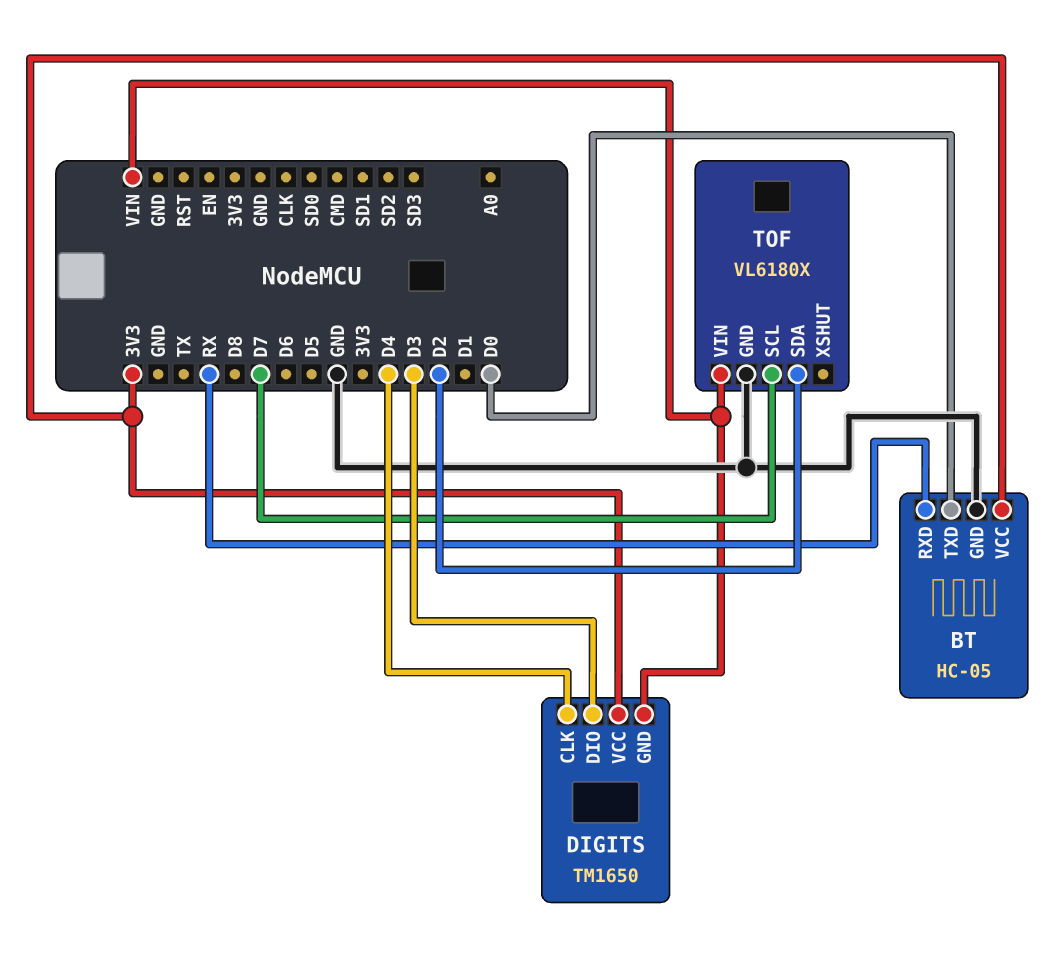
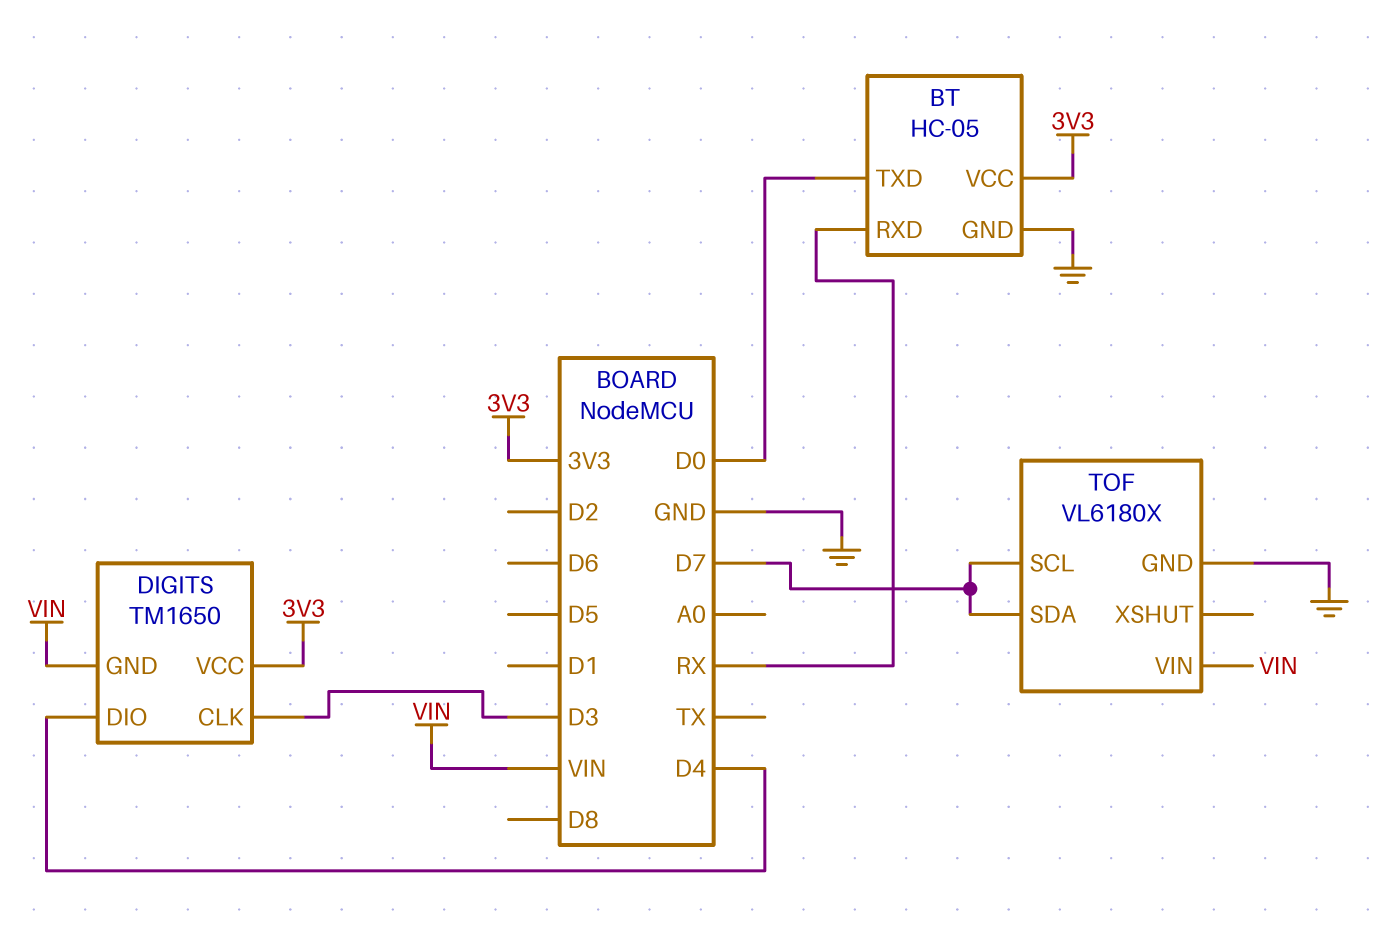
DIGITS pin CLK: D4 -> D3
DIGITS pin DIO: D3 -> D4
TOF pin SDA: D2 -> D7

